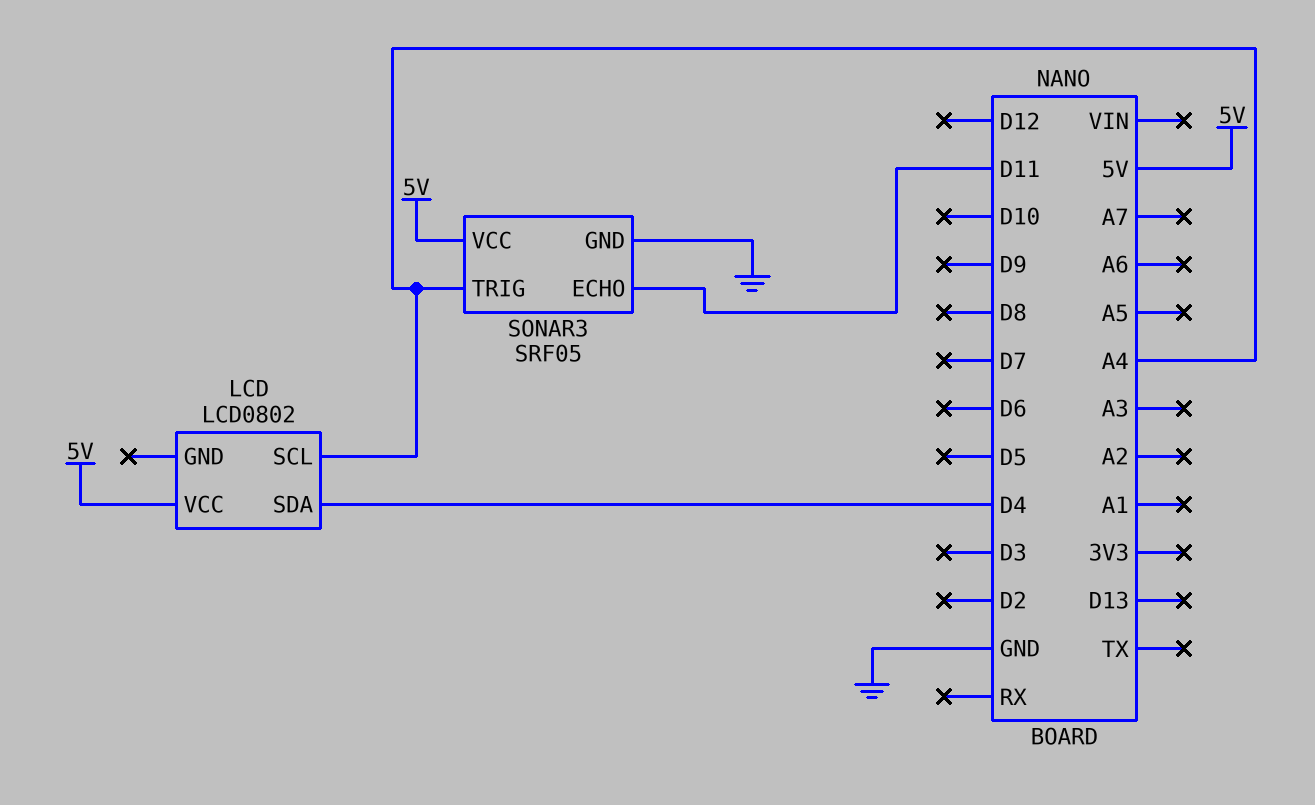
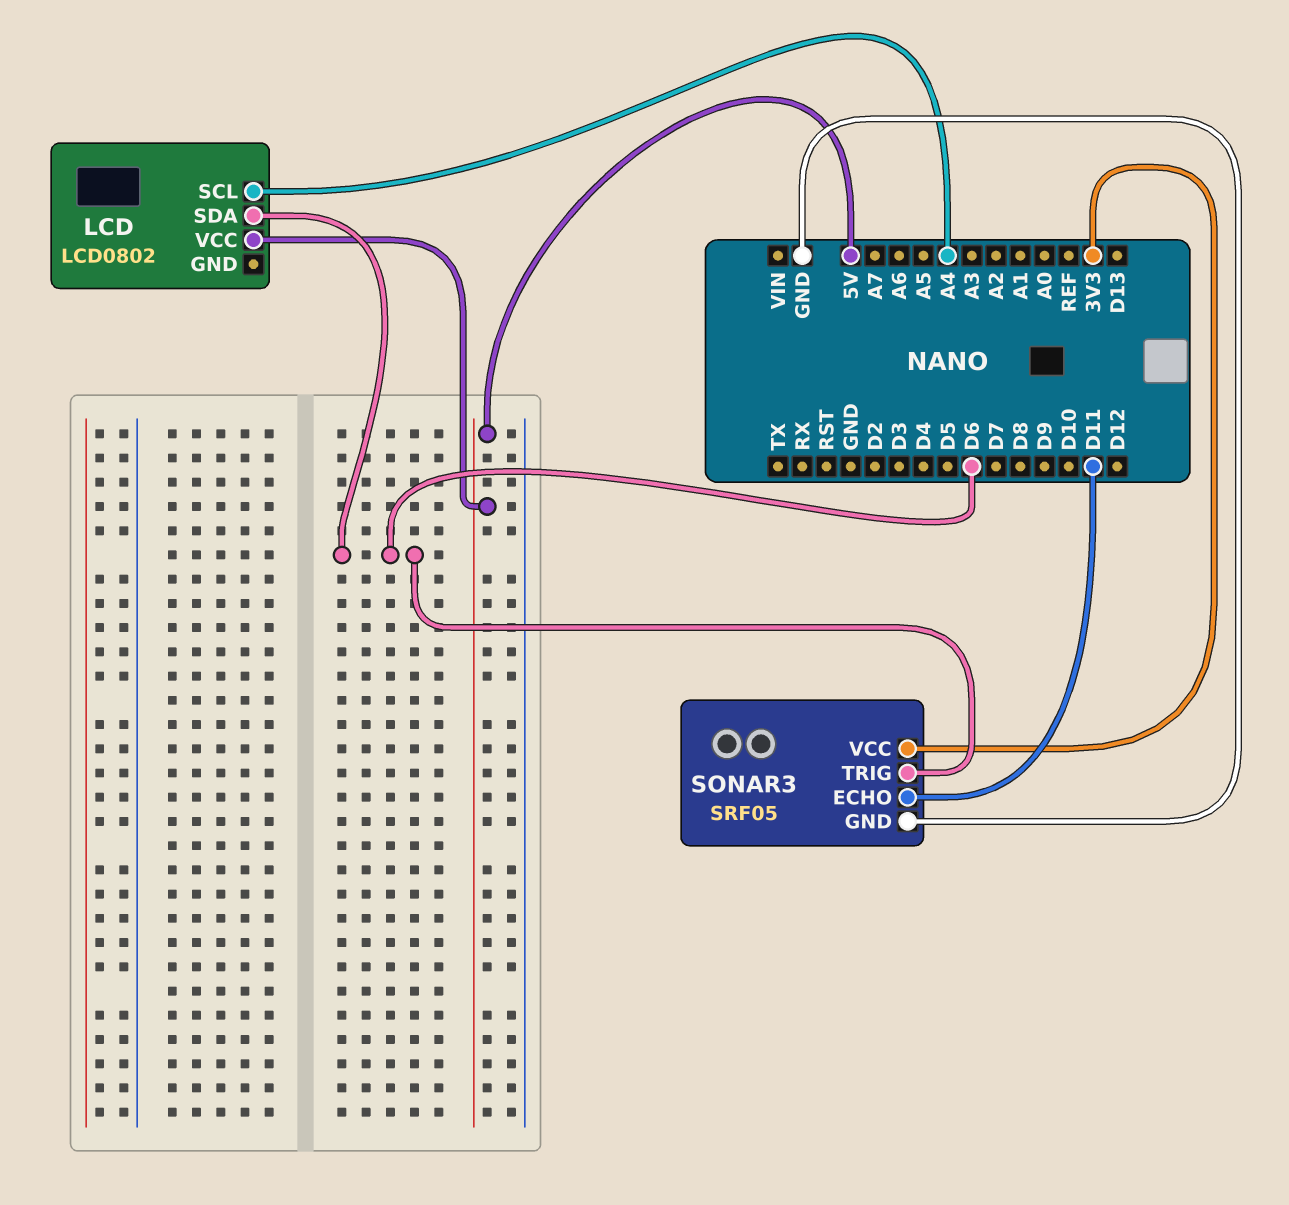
LCD pin SDA: D4 -> D6
SONAR3 pin TRIG: A4 -> D6
SONAR3 pin VCC: 5V -> 3V3

